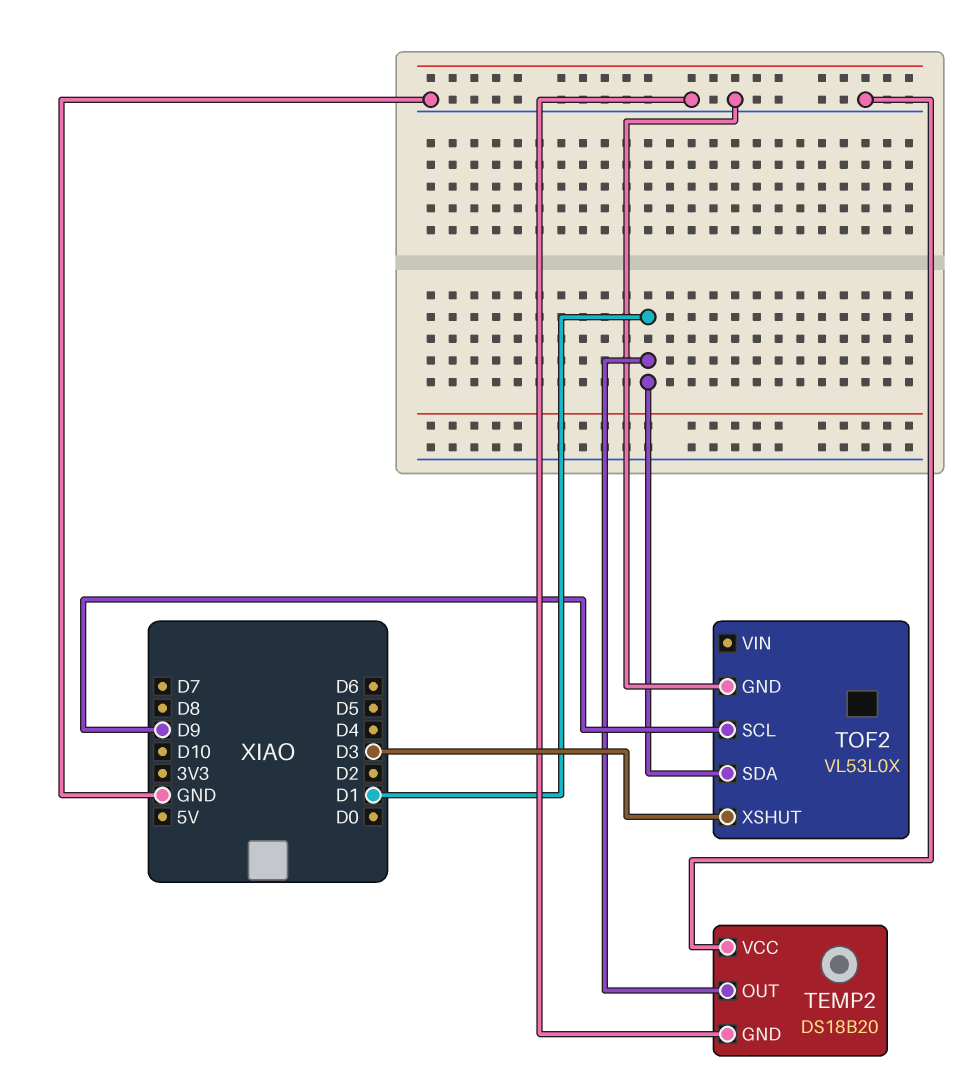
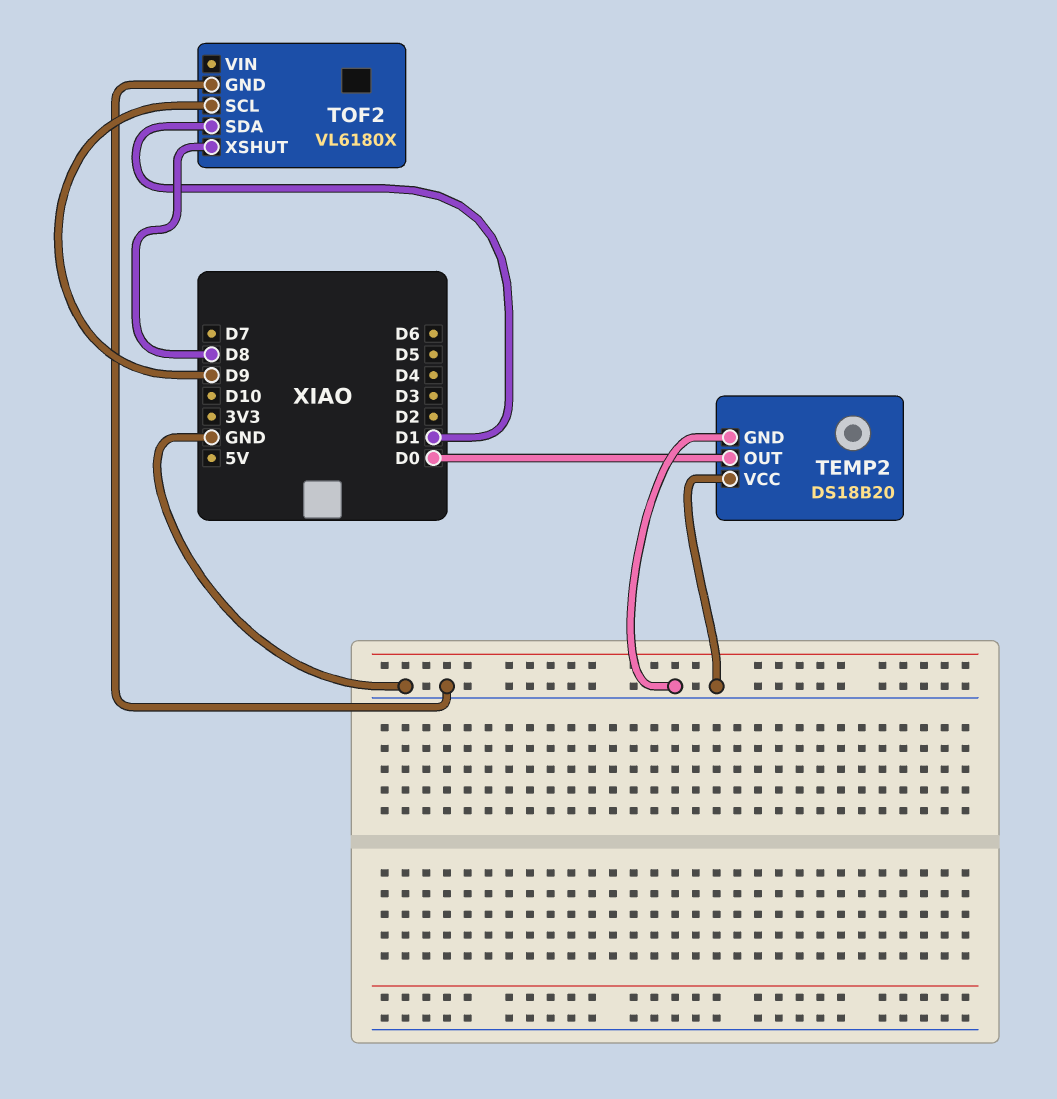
TEMP2 pin OUT: D1 -> D0
TOF2: VL53L0X -> VL6180X
TOF2 pin XSHUT: D3 -> D8

